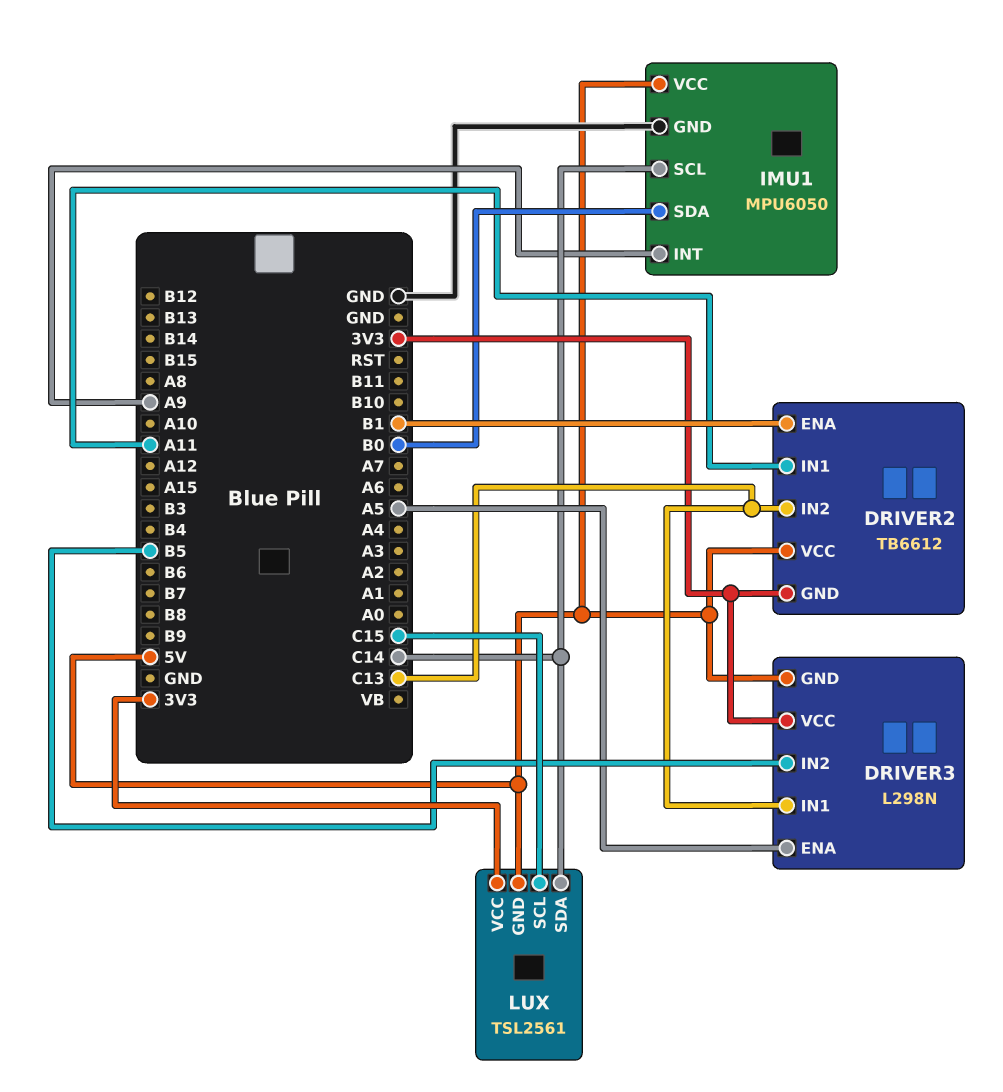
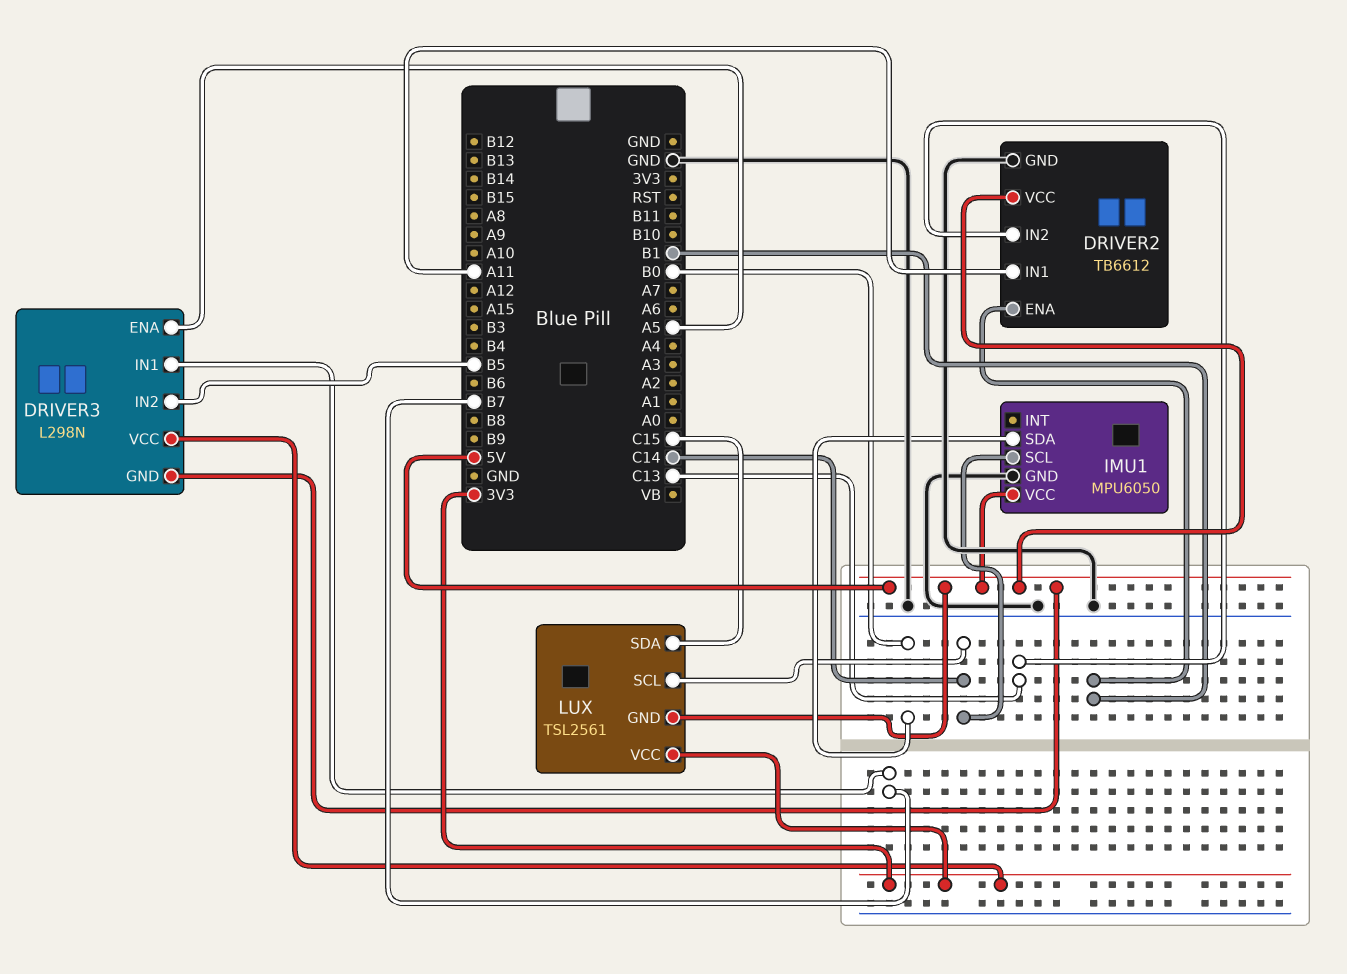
DRIVER2 pin GND: 3V3 -> GND
DRIVER3 pin IN1: C13 -> B7
IMU1 pin INT: A9 -> none
LUX pin SCL: C15 -> C14
LUX pin SDA: C14 -> C15

